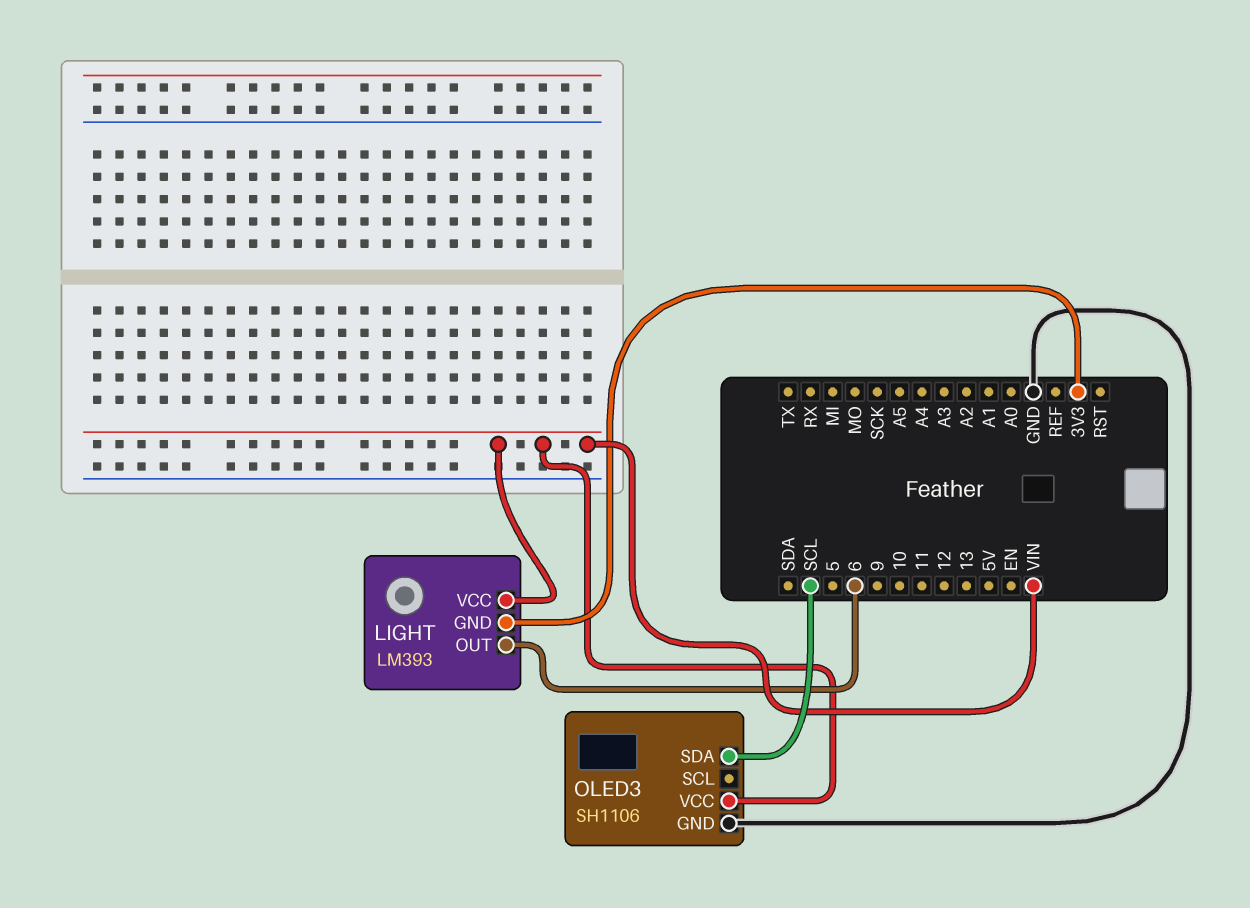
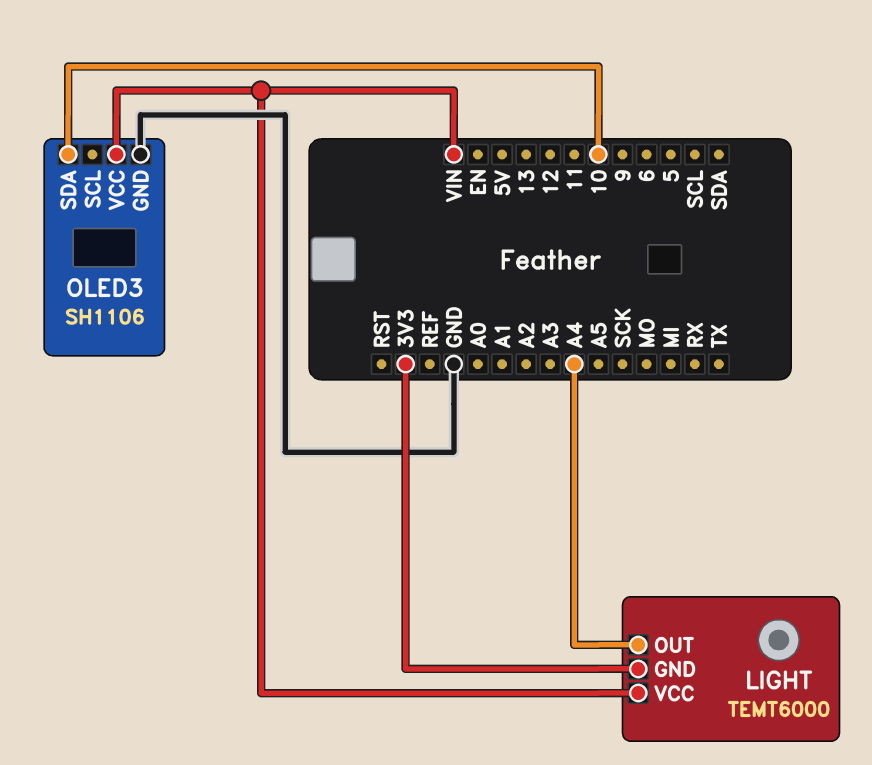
LIGHT: LM393 -> TEMT6000
LIGHT pin OUT: 6 -> A4
OLED3 pin SDA: SCL -> 10

